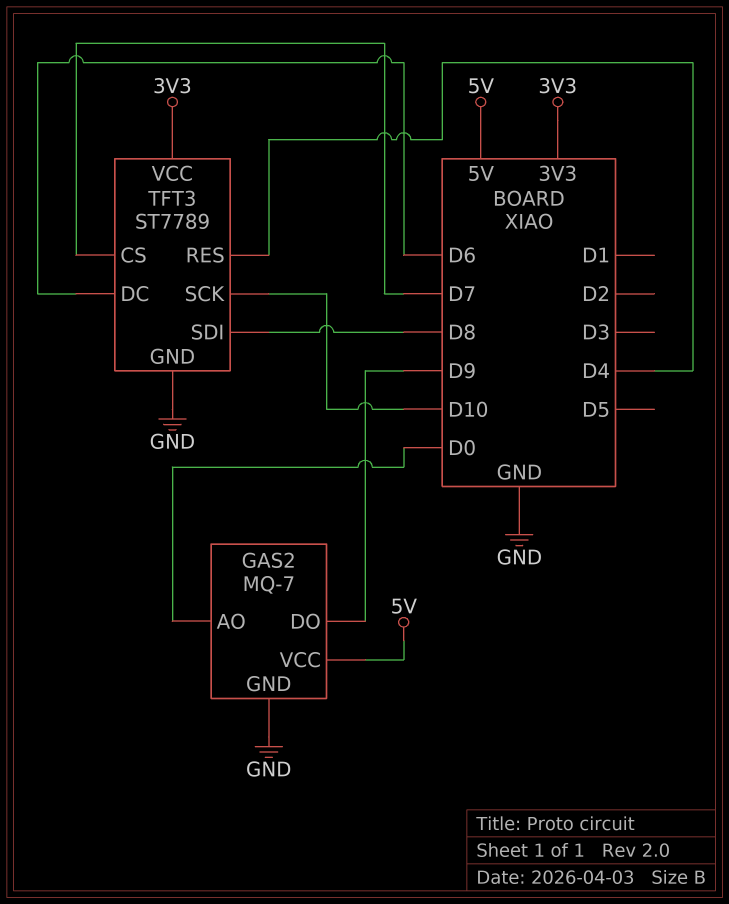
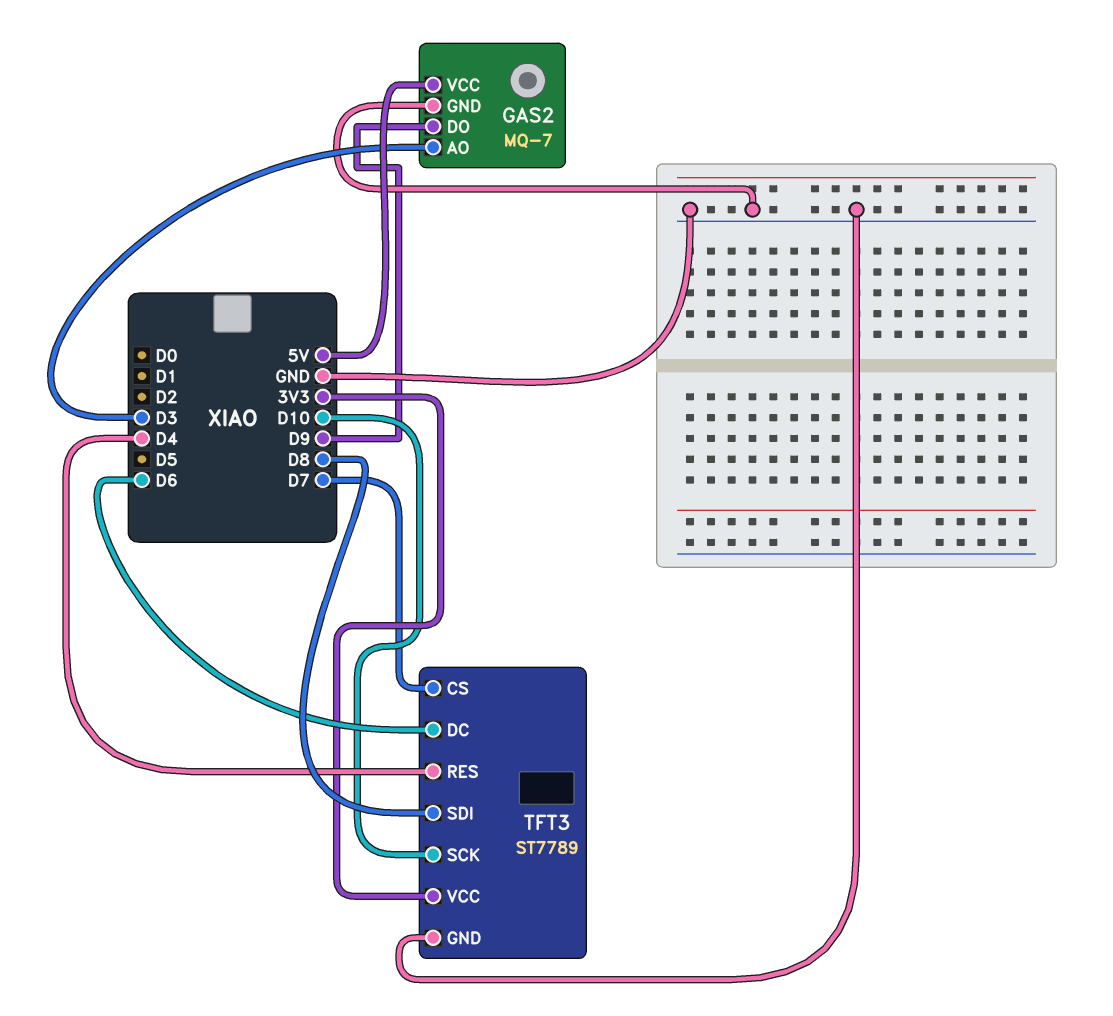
GAS2 pin AO: D0 -> D3

